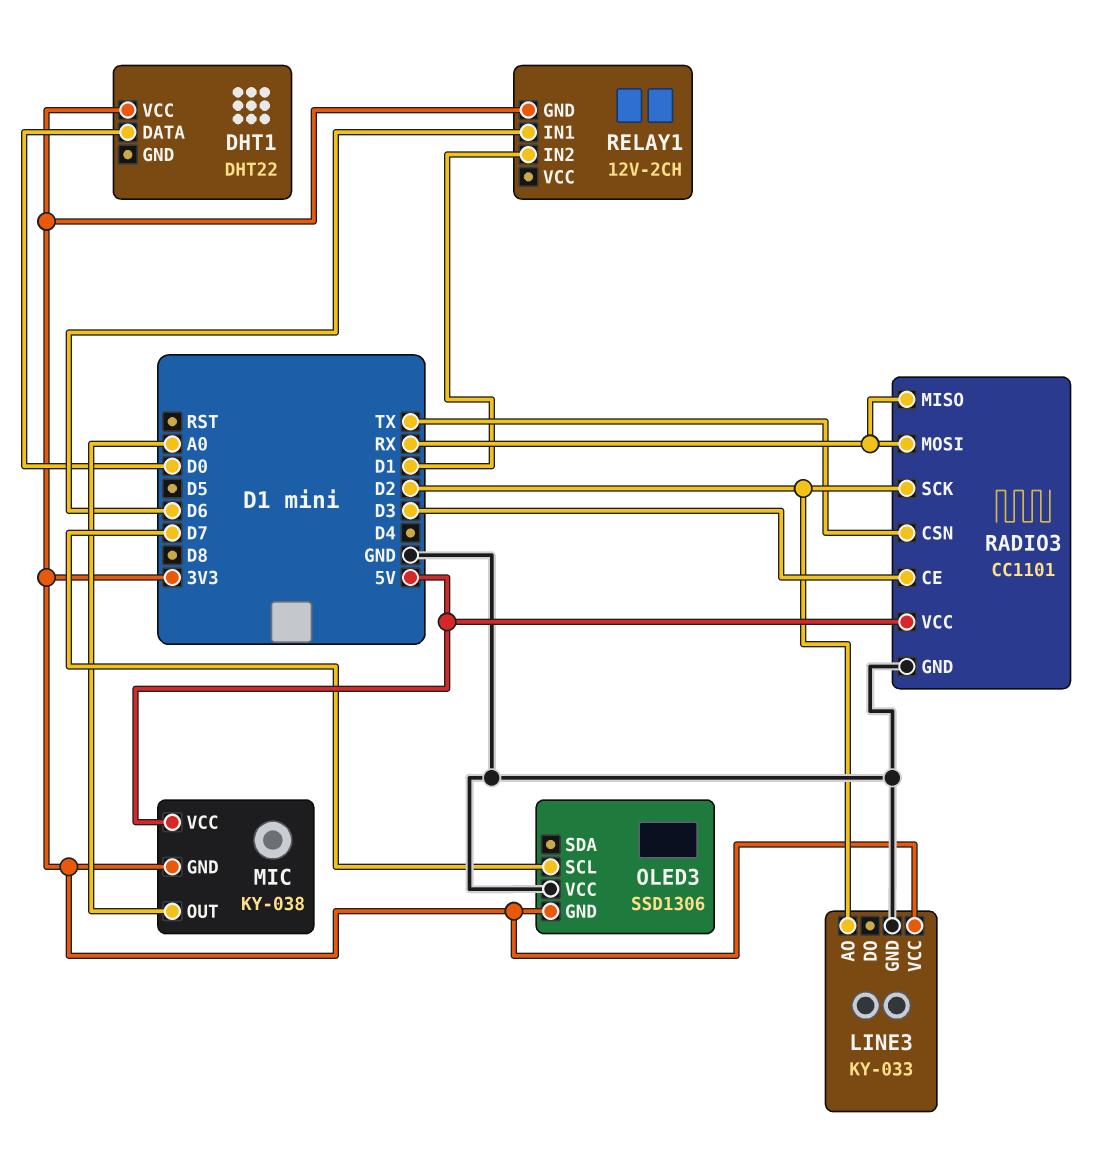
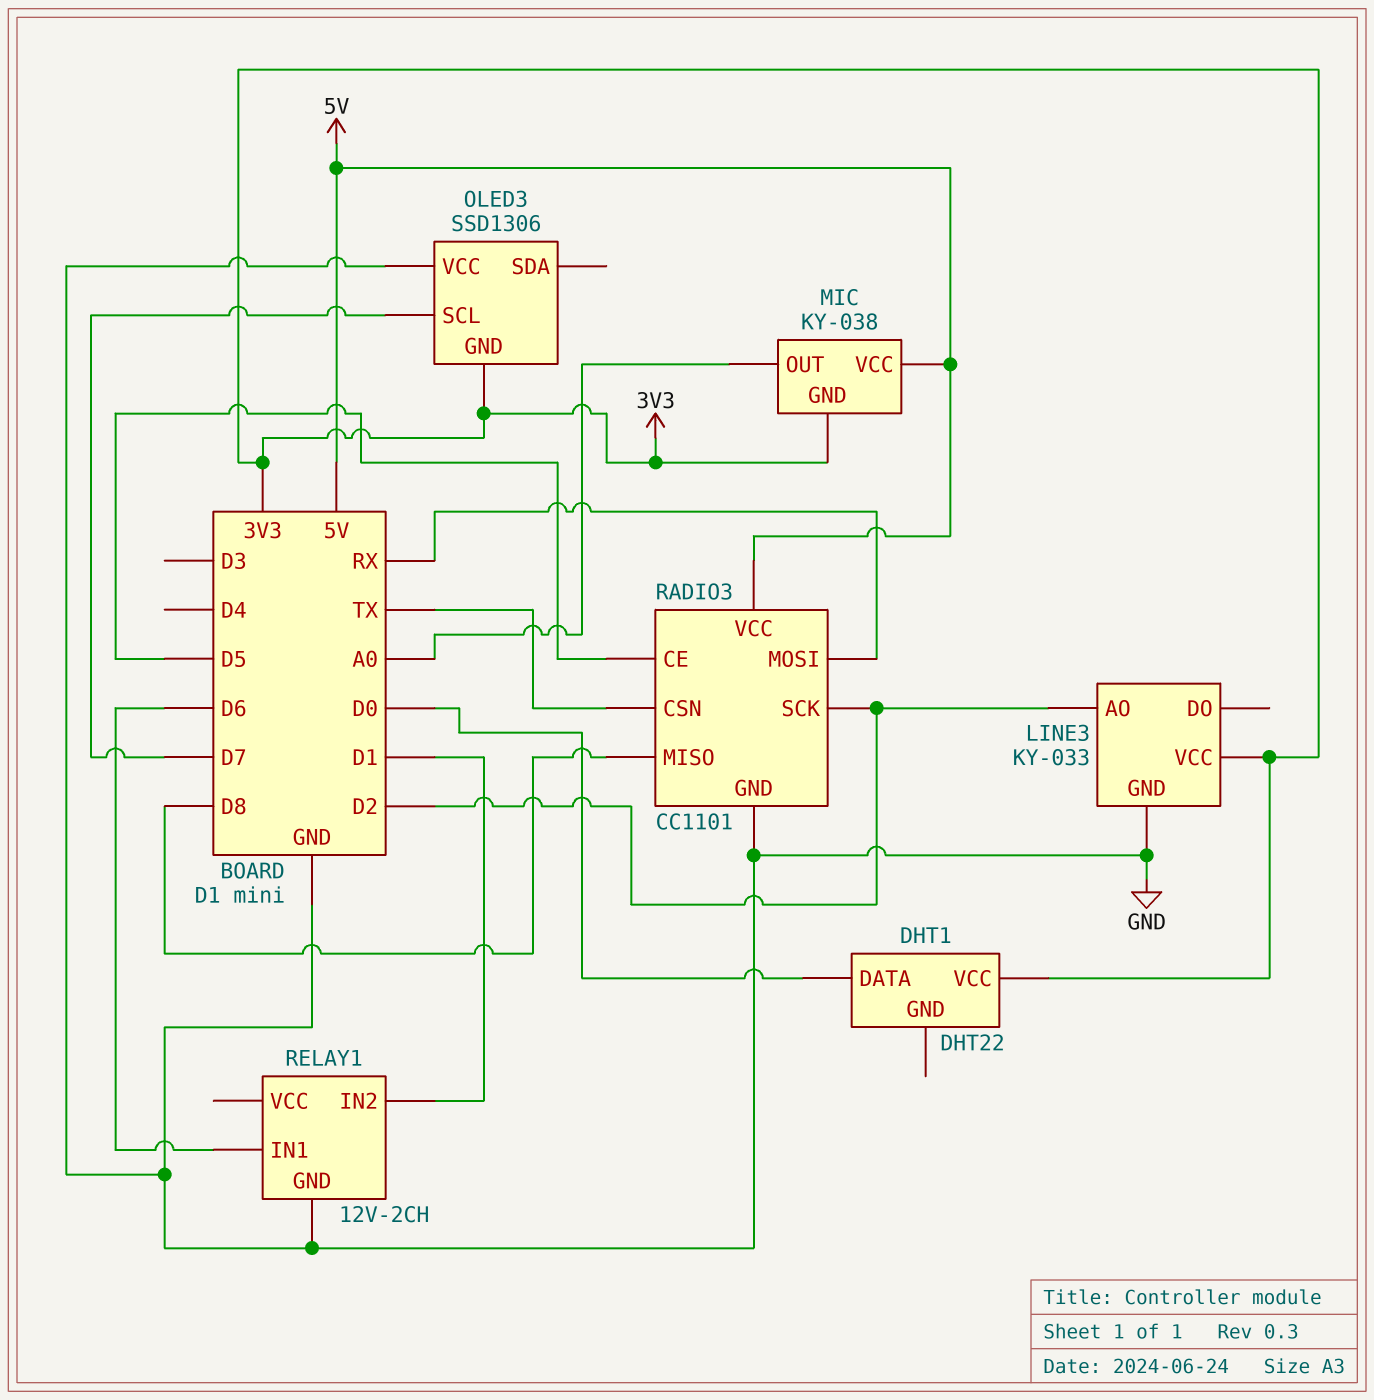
RADIO3 pin CE: D3 -> D5
RADIO3 pin MISO: RX -> D8
RELAY1 pin GND: 3V3 -> GND

